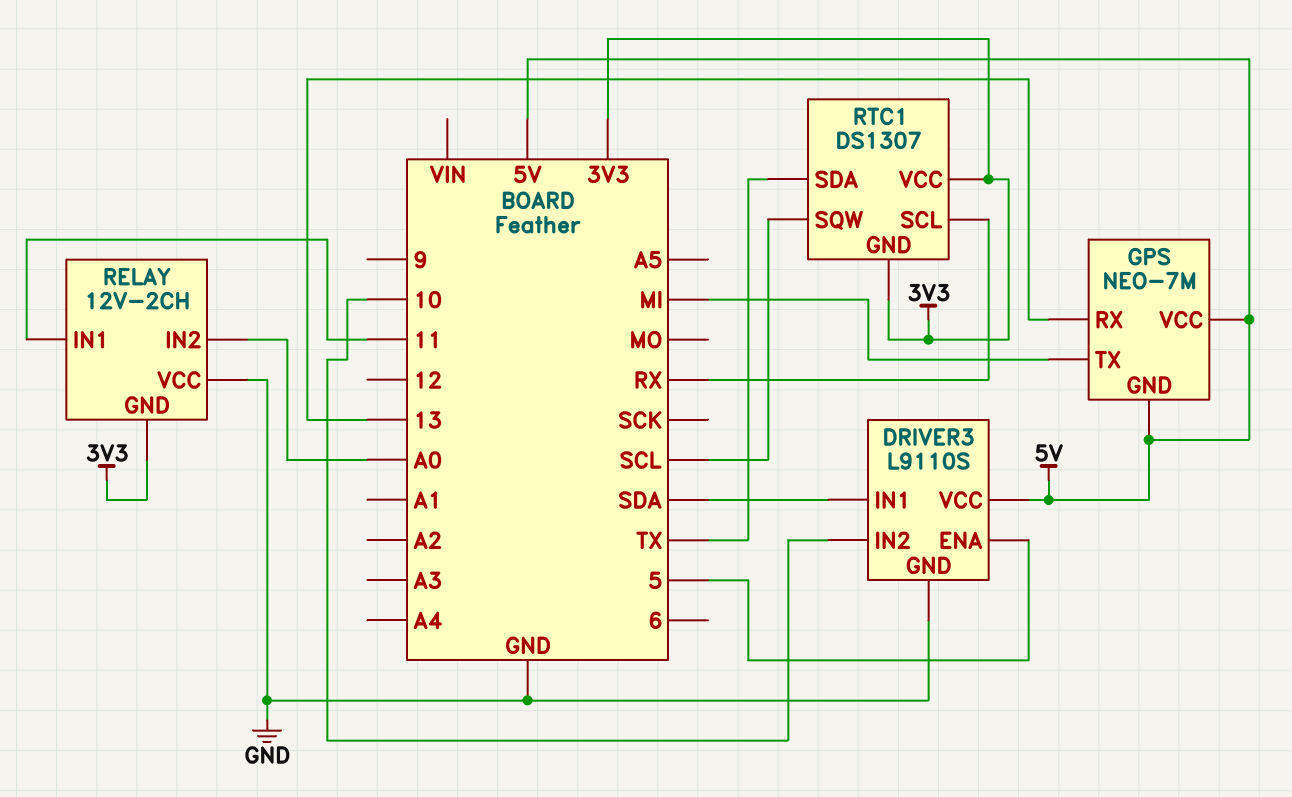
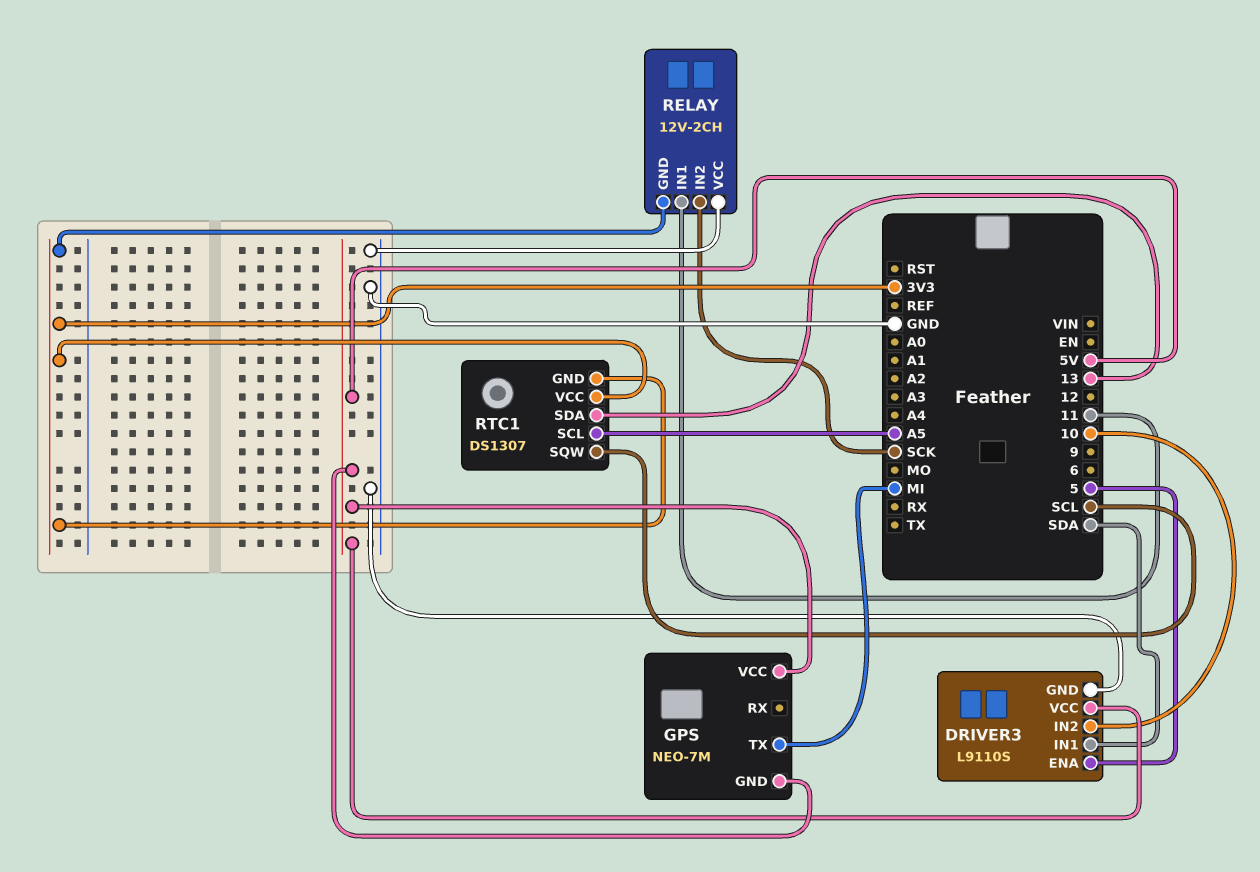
GPS pin RX: 13 -> none
RELAY pin IN2: A0 -> SCK
RTC1 pin SCL: RX -> A5
RTC1 pin SDA: TX -> 13

